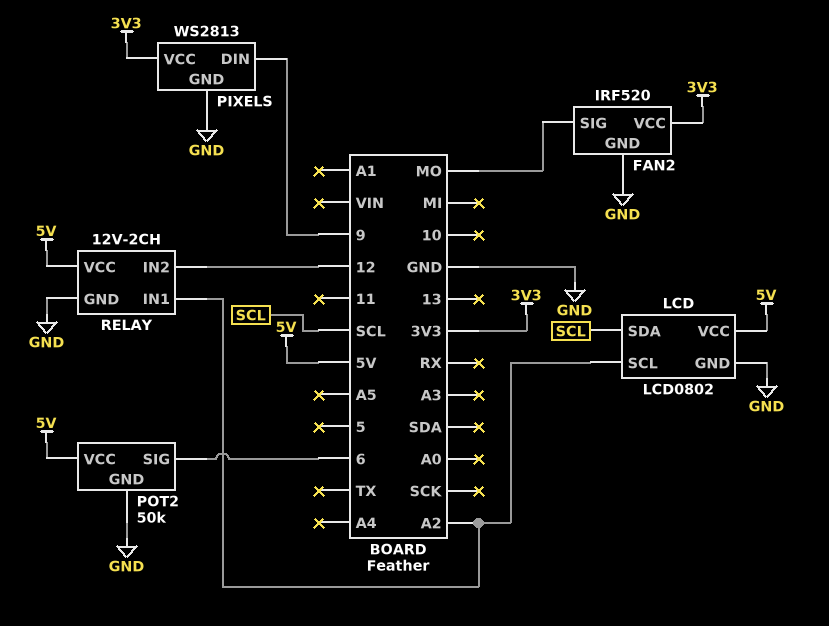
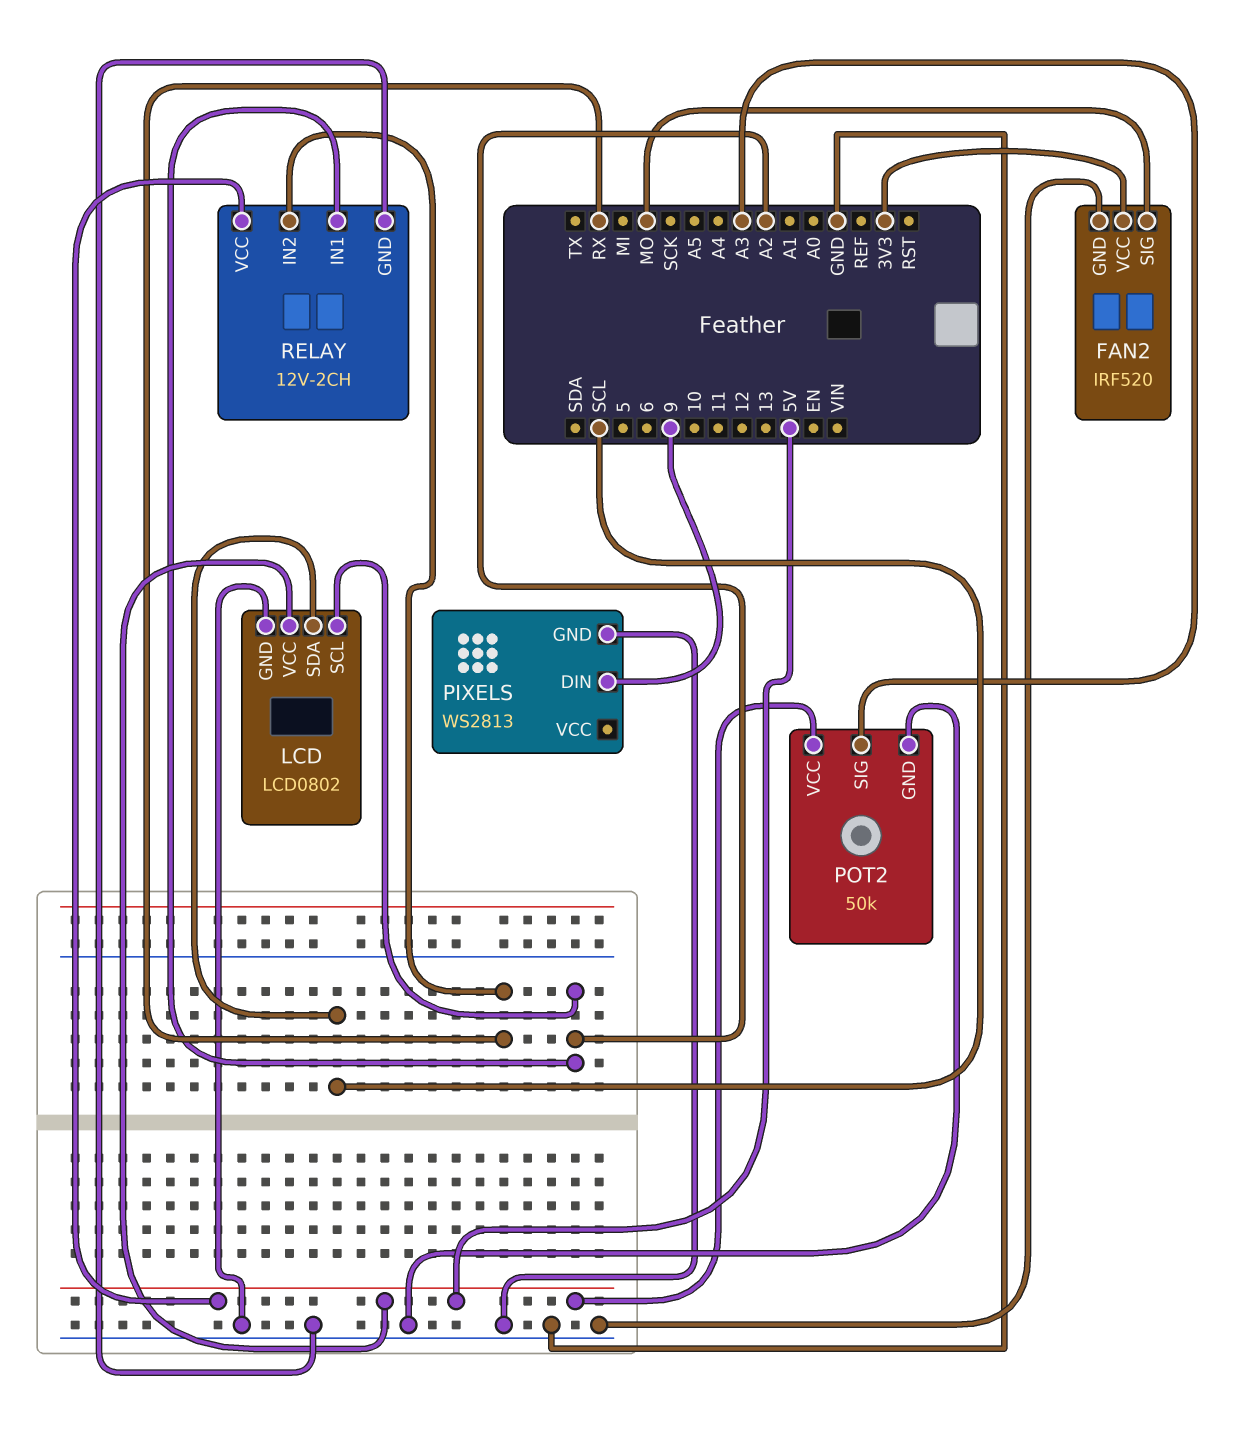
PIXELS pin VCC: 3V3 -> none
POT2 pin SIG: 6 -> A3
RELAY pin IN2: 12 -> RX

